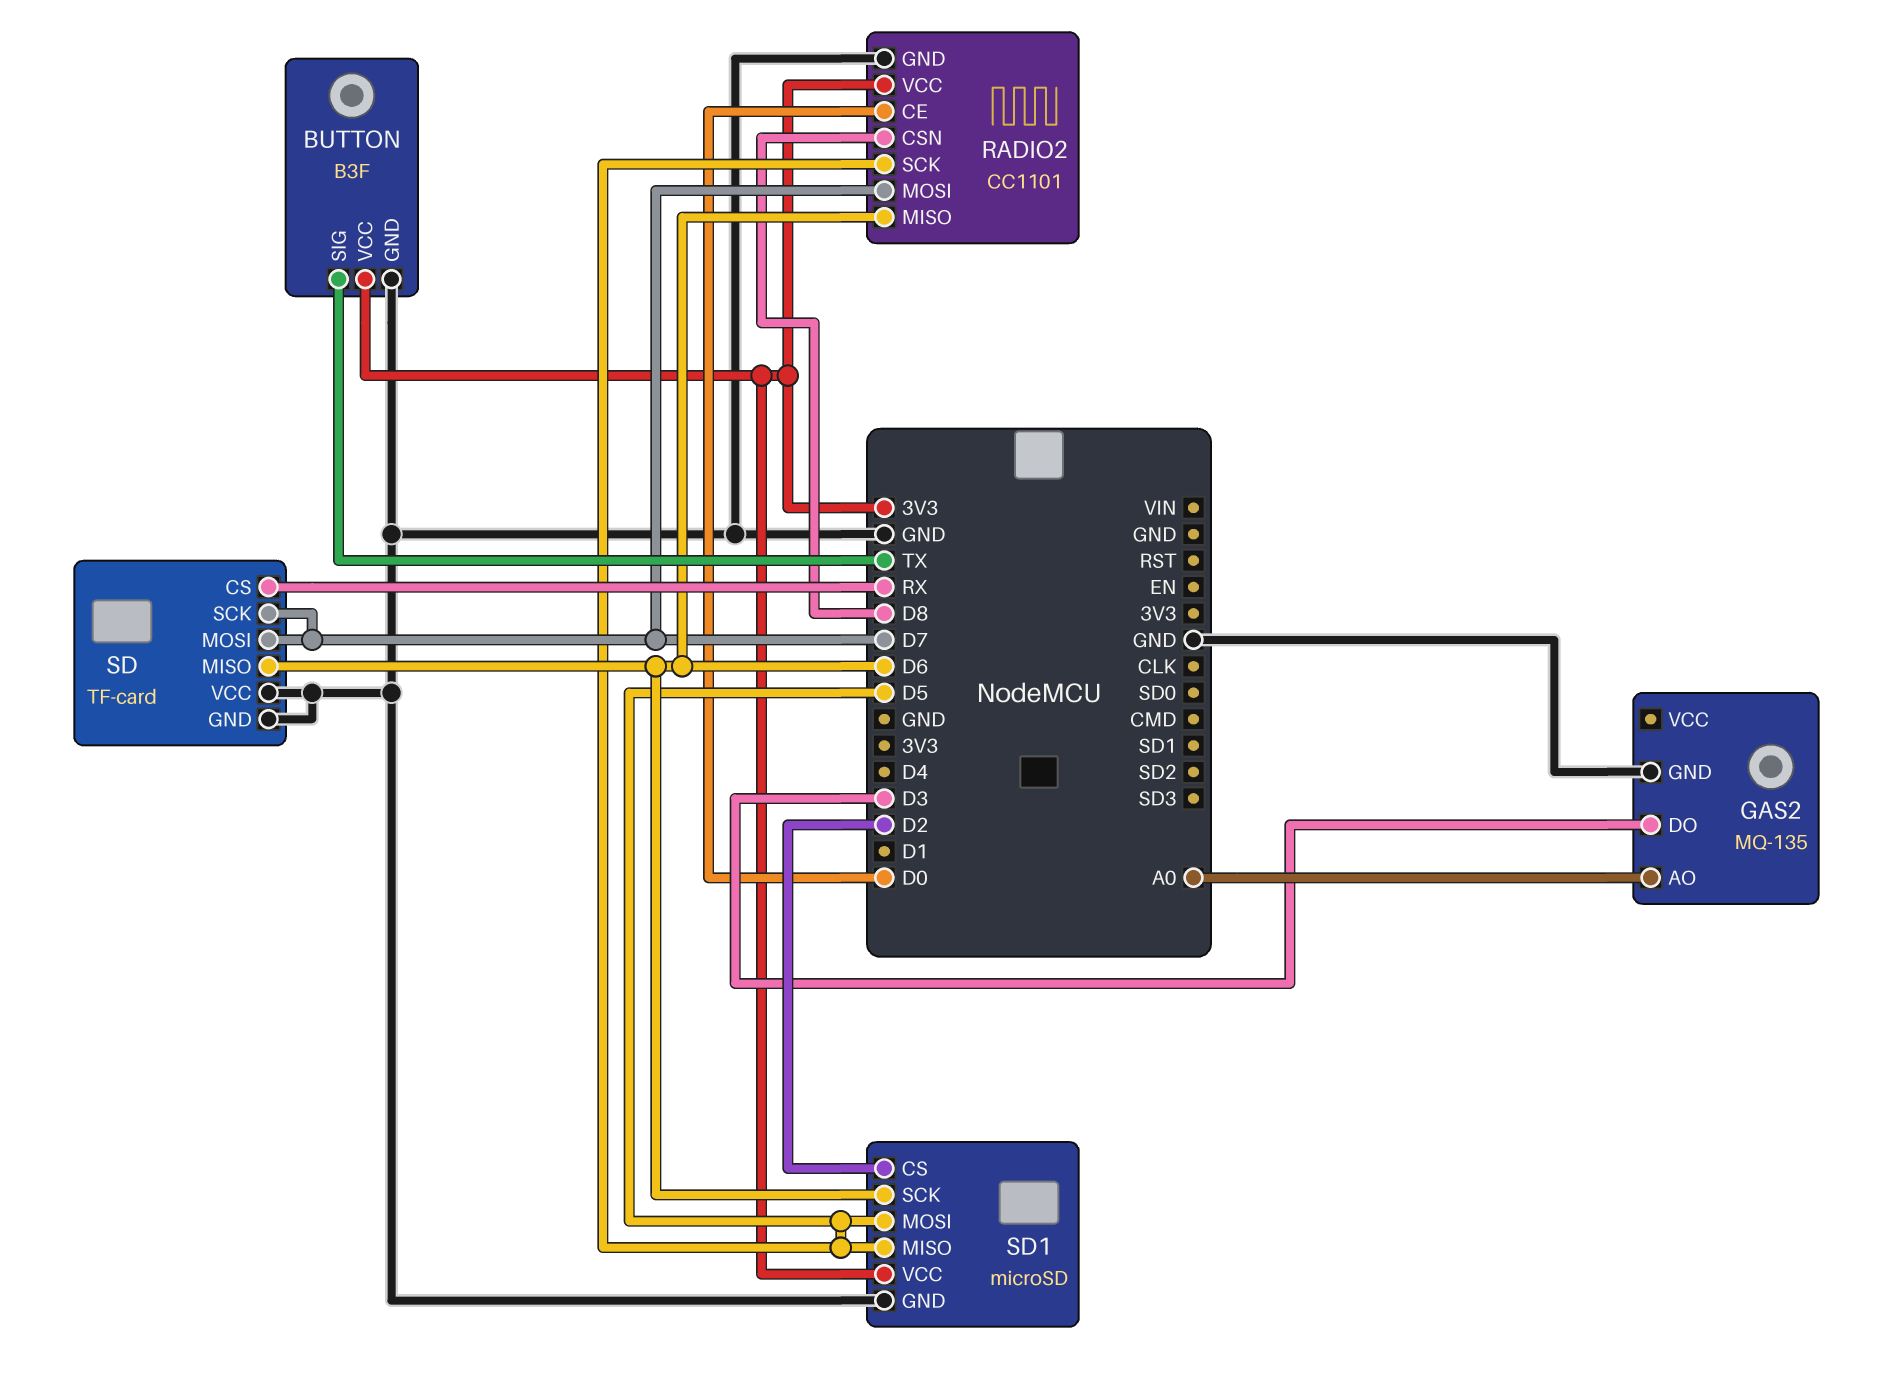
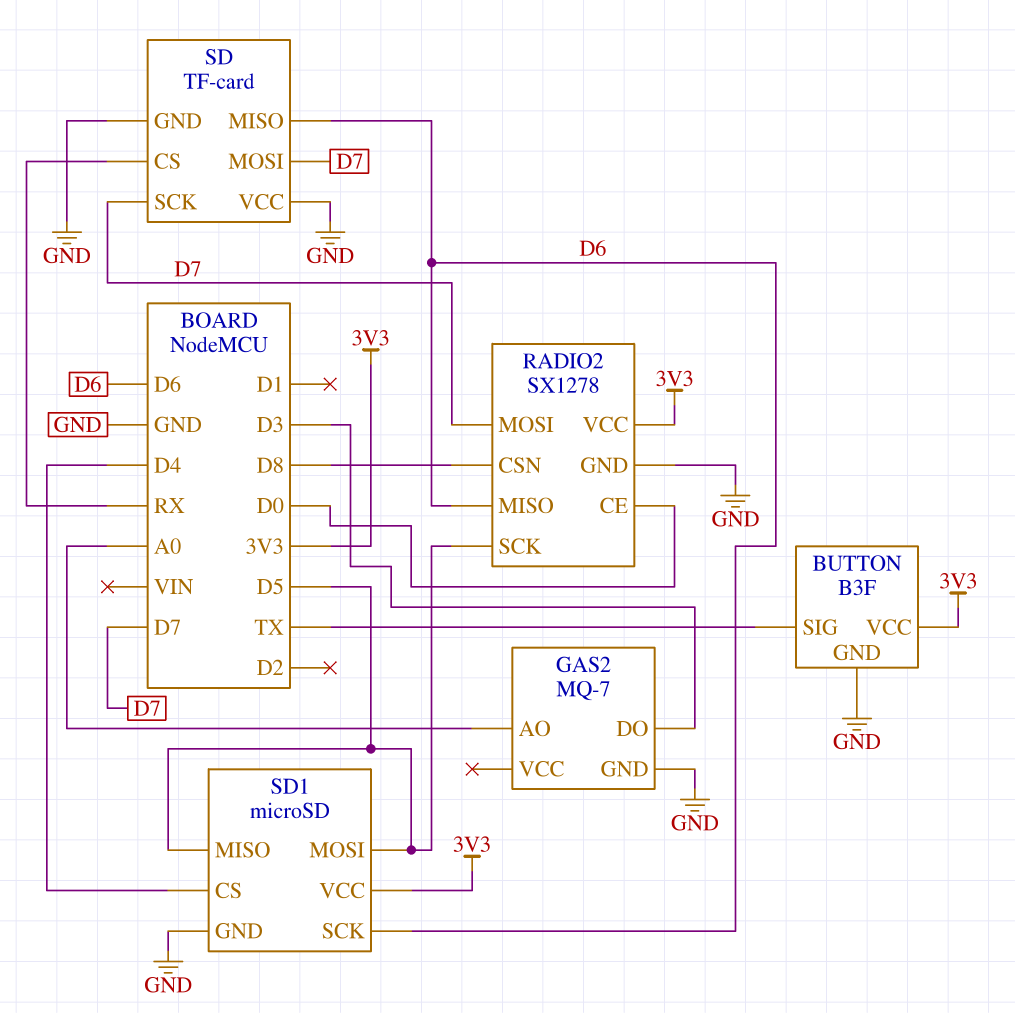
GAS2: MQ-135 -> MQ-7
RADIO2: CC1101 -> SX1278
SD1 pin CS: D2 -> D4

